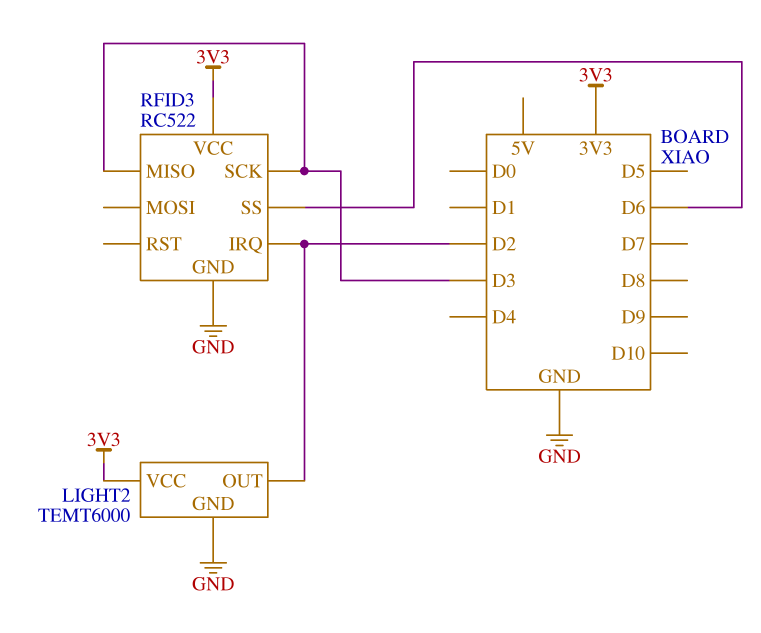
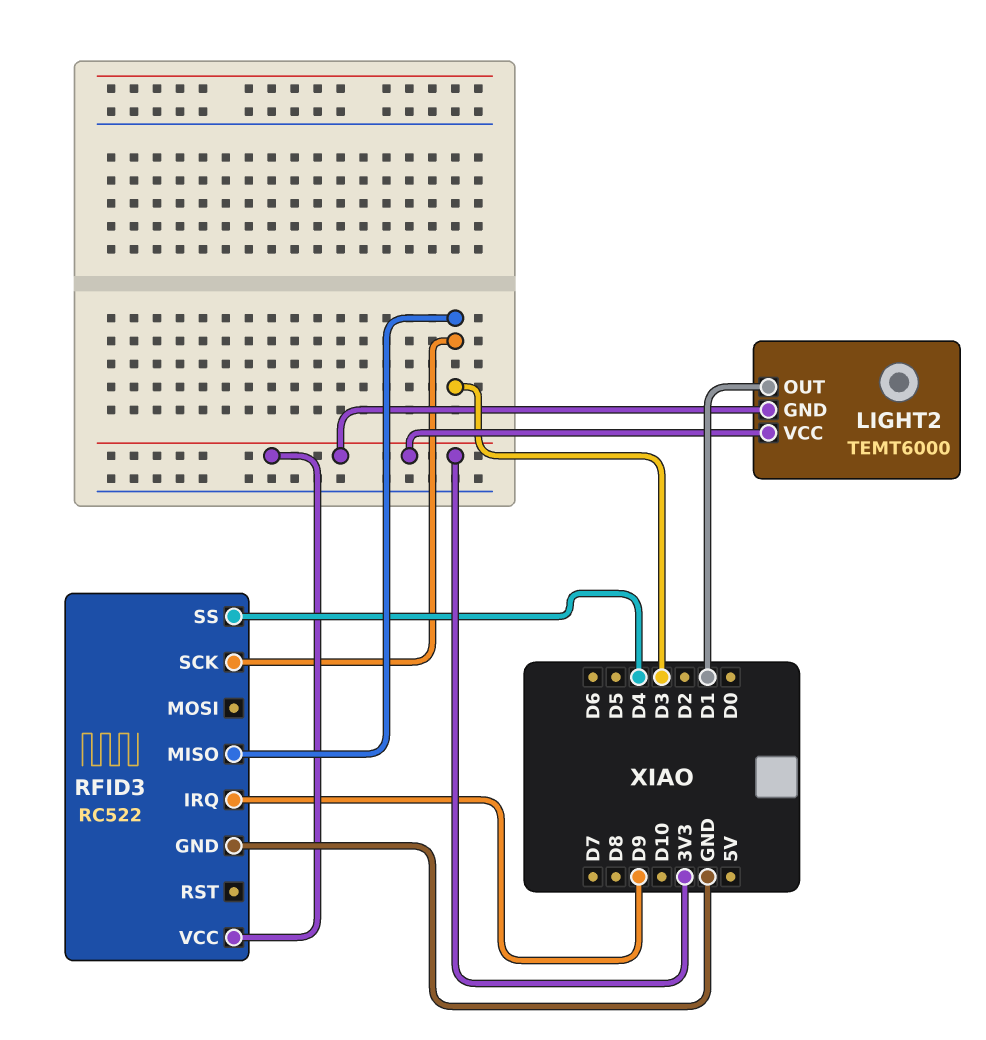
LIGHT2 pin GND: GND -> 3V3
LIGHT2 pin OUT: D2 -> D1
RFID3 pin IRQ: D2 -> D9
RFID3 pin SS: D6 -> D4

